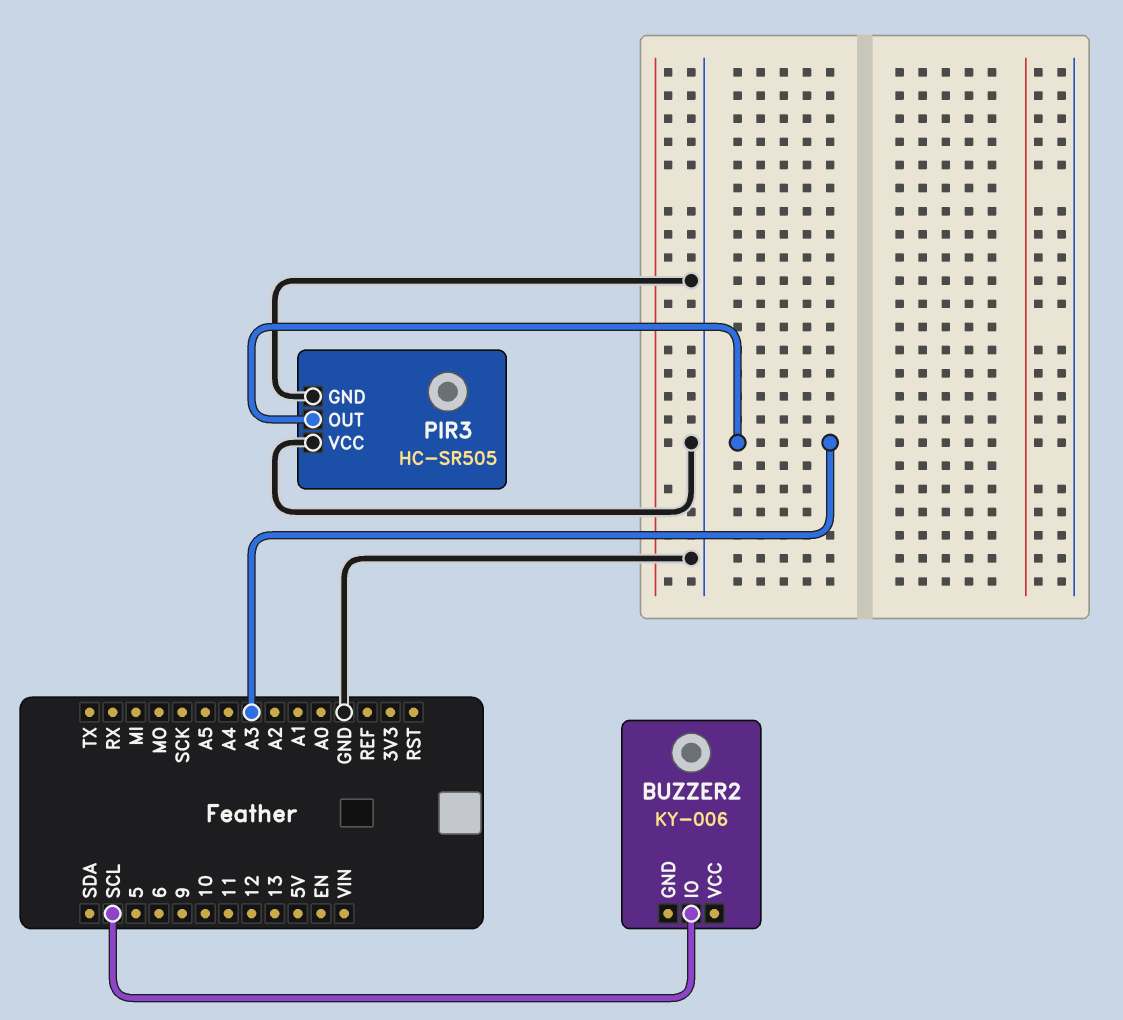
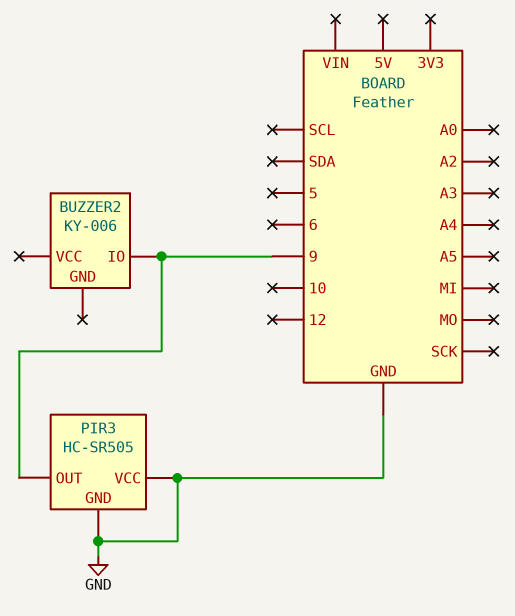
BUZZER2 pin IO: SCL -> 9
PIR3 pin OUT: A3 -> 9

